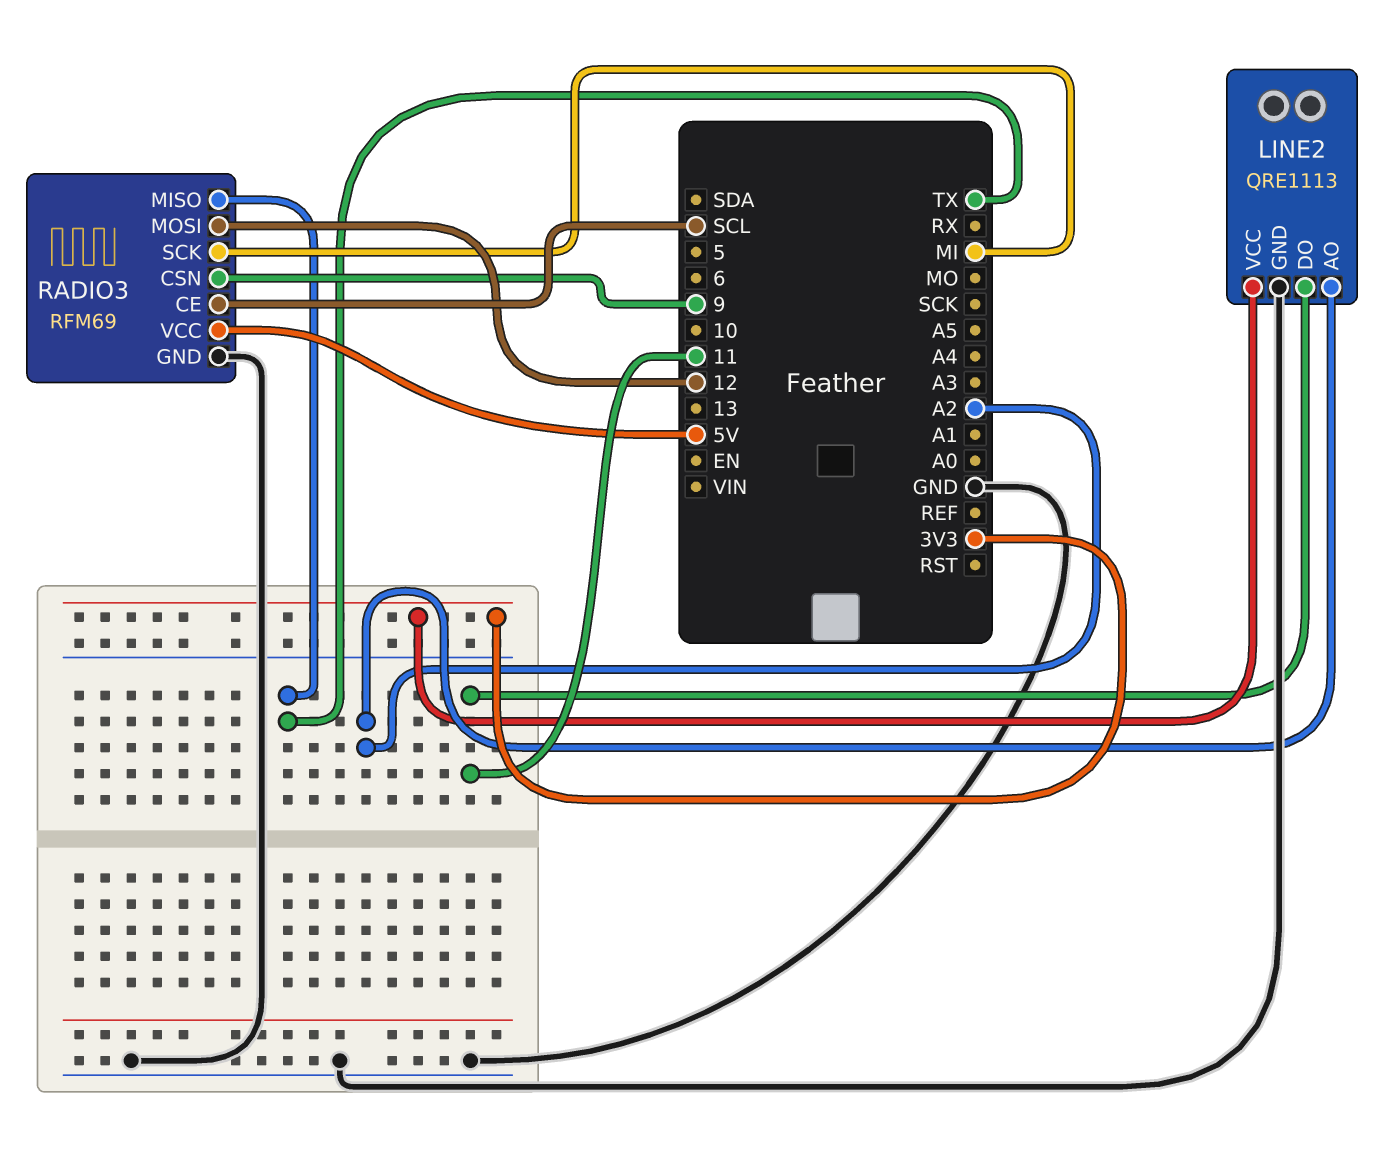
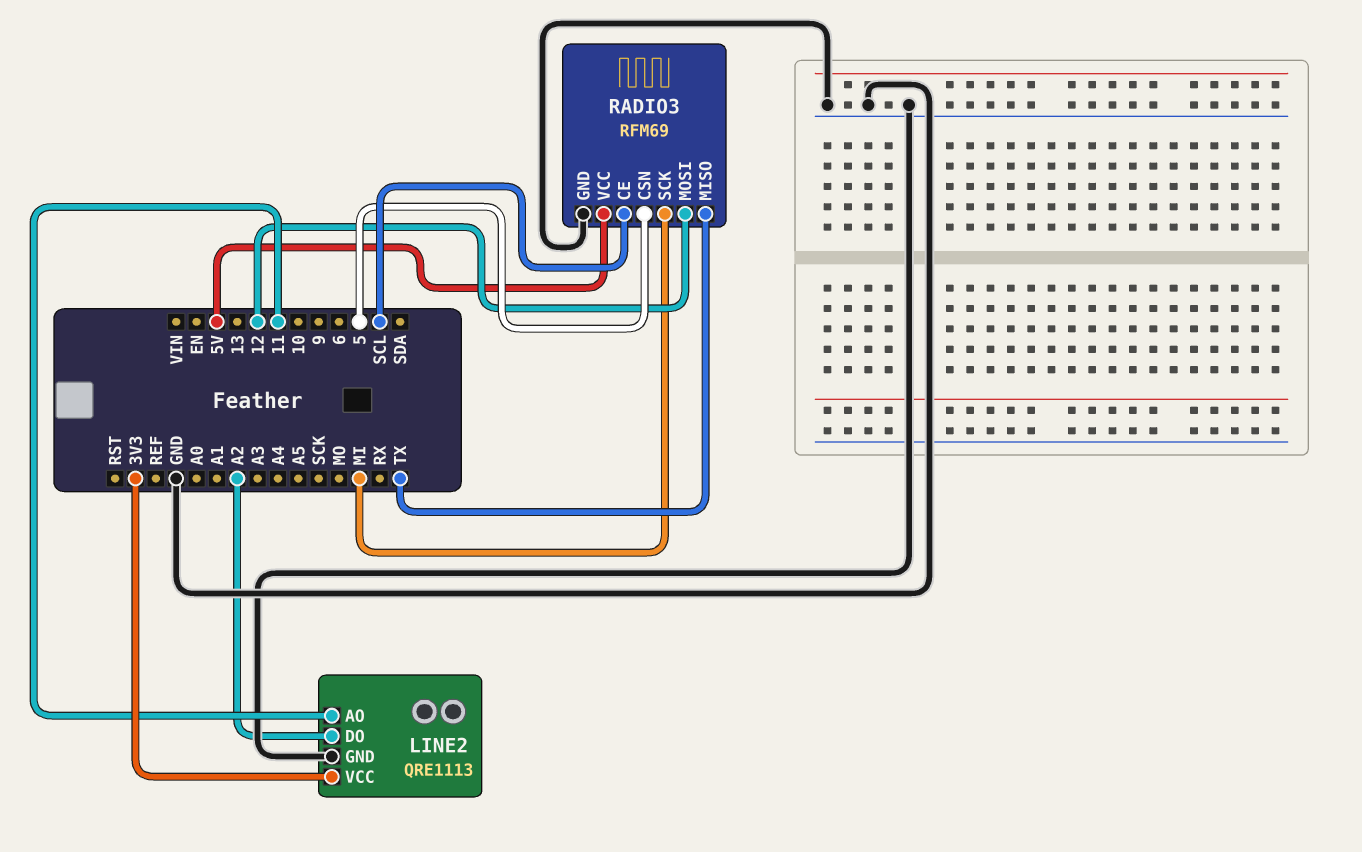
LINE2 pin AO: A2 -> 11
LINE2 pin DO: 11 -> A2
RADIO3 pin CSN: 9 -> 5

